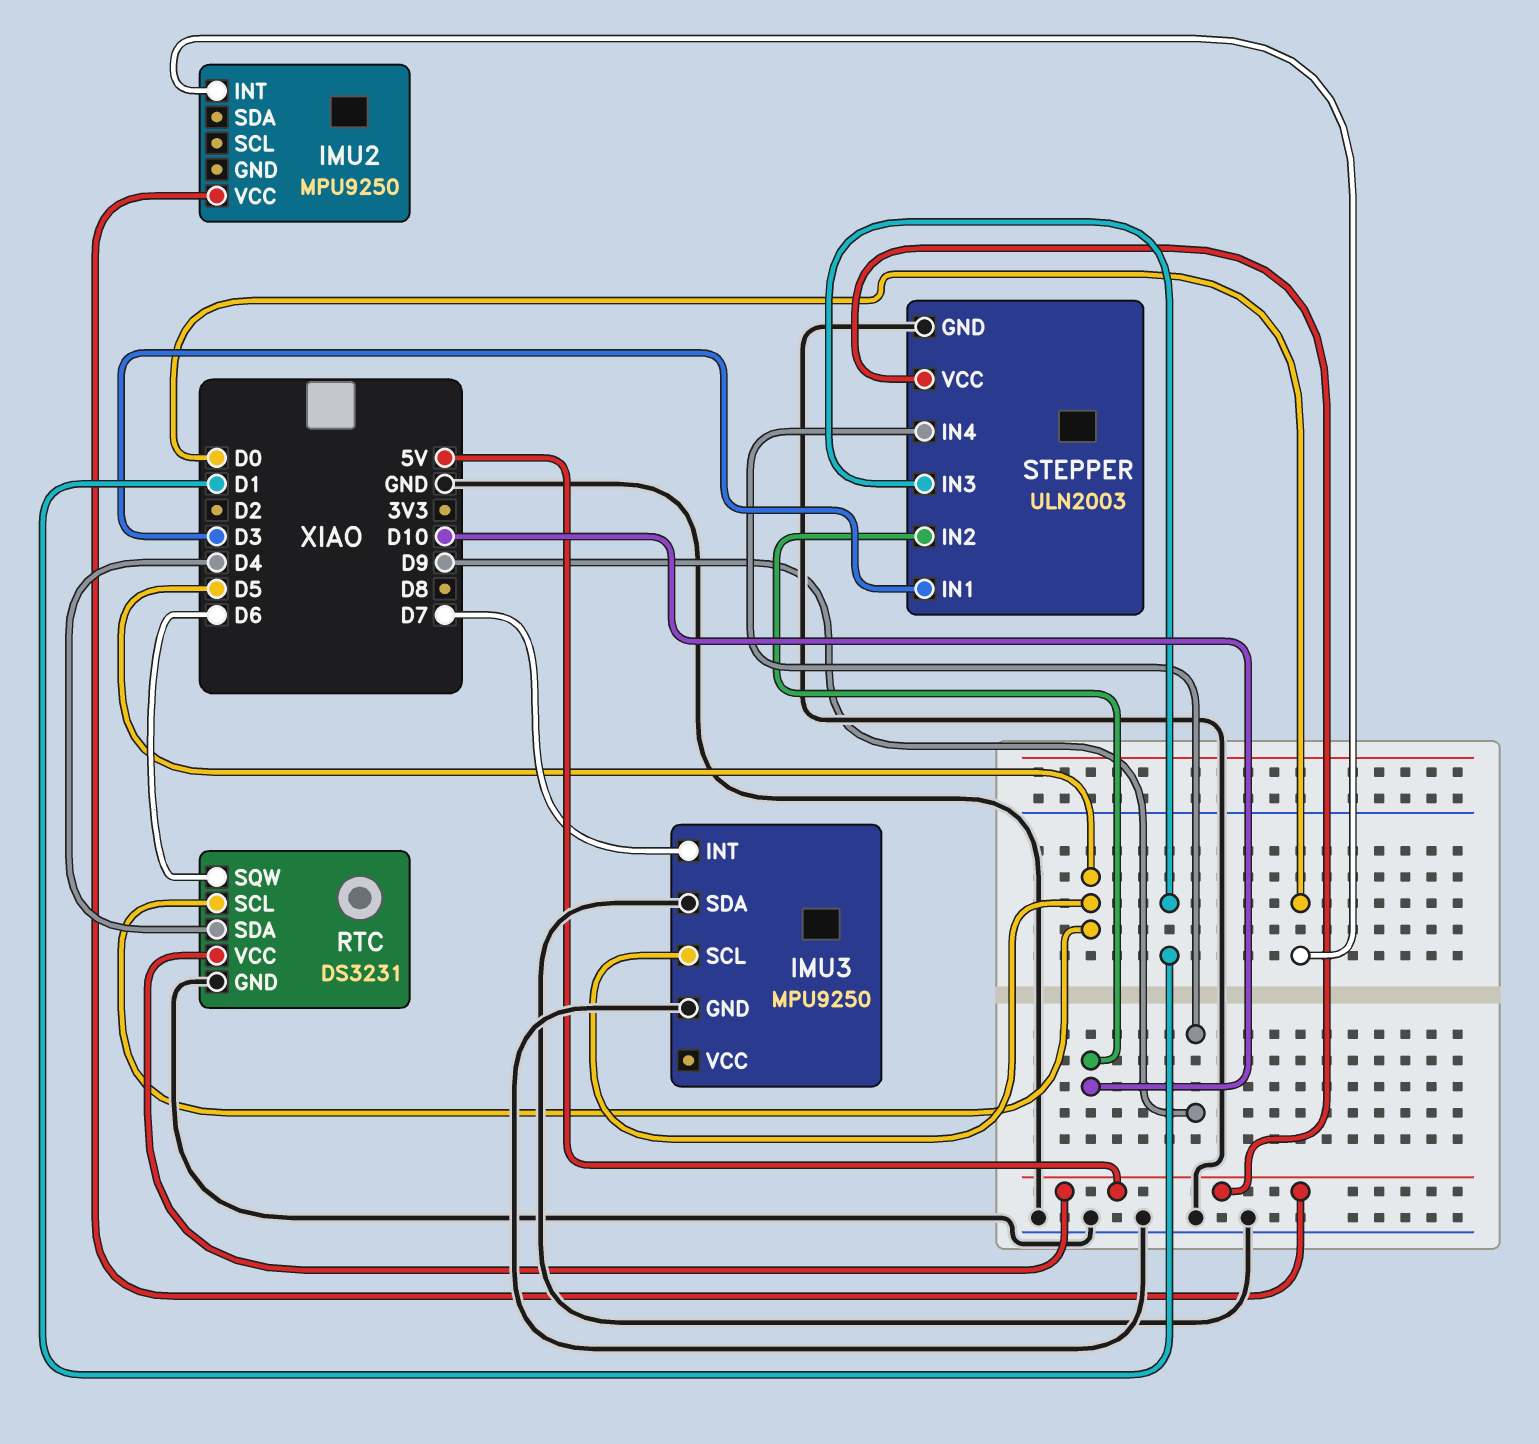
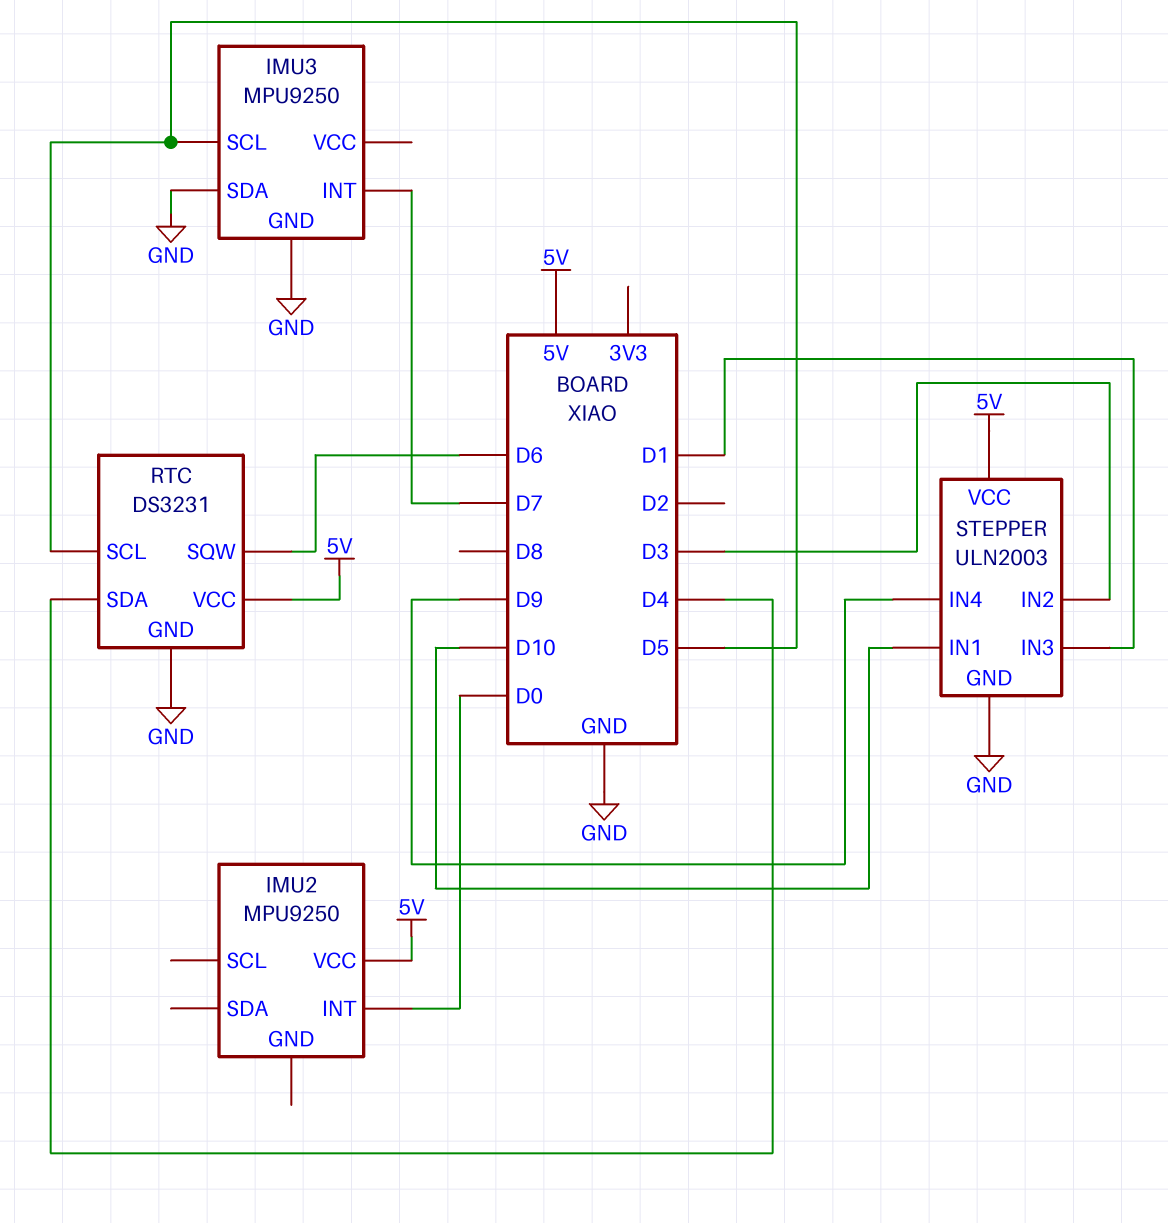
STEPPER pin IN1: D3 -> D10
STEPPER pin IN2: D10 -> D3

